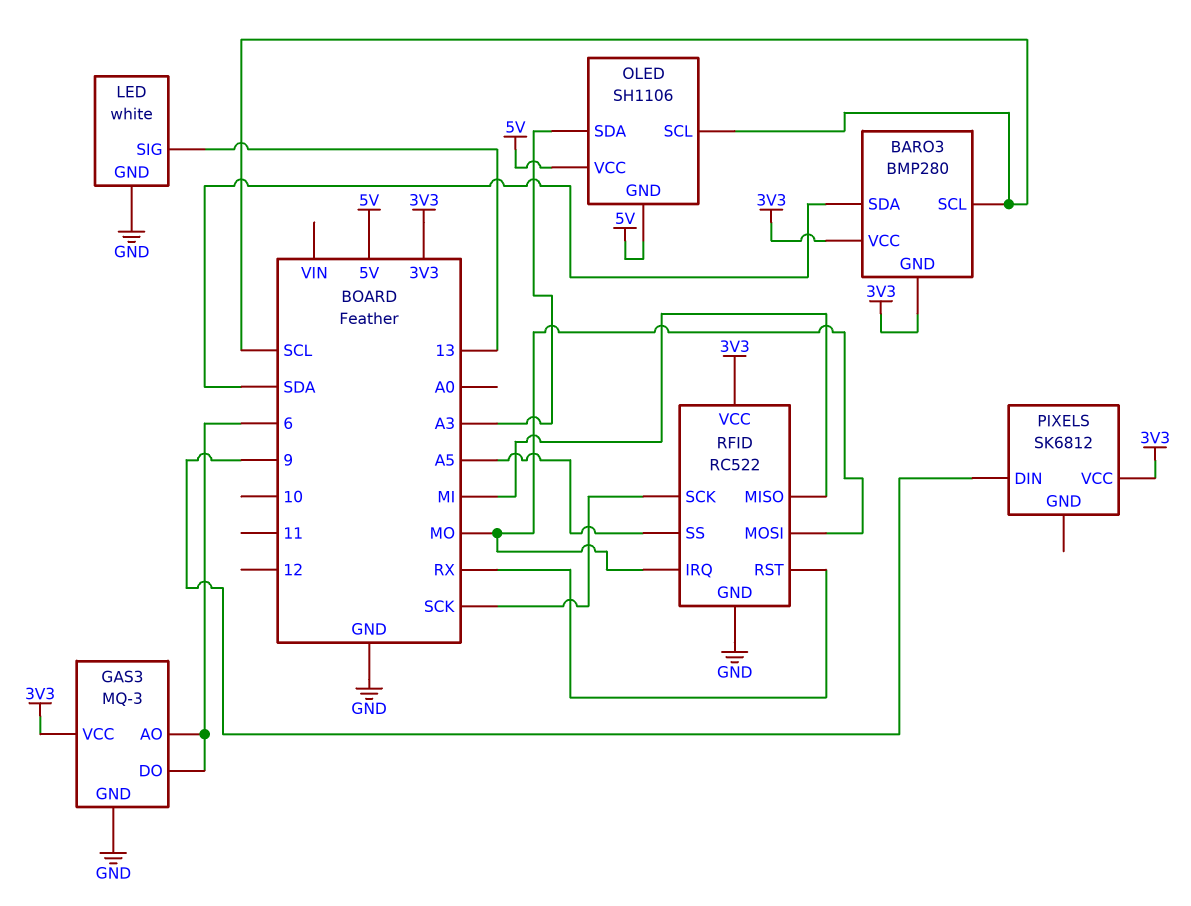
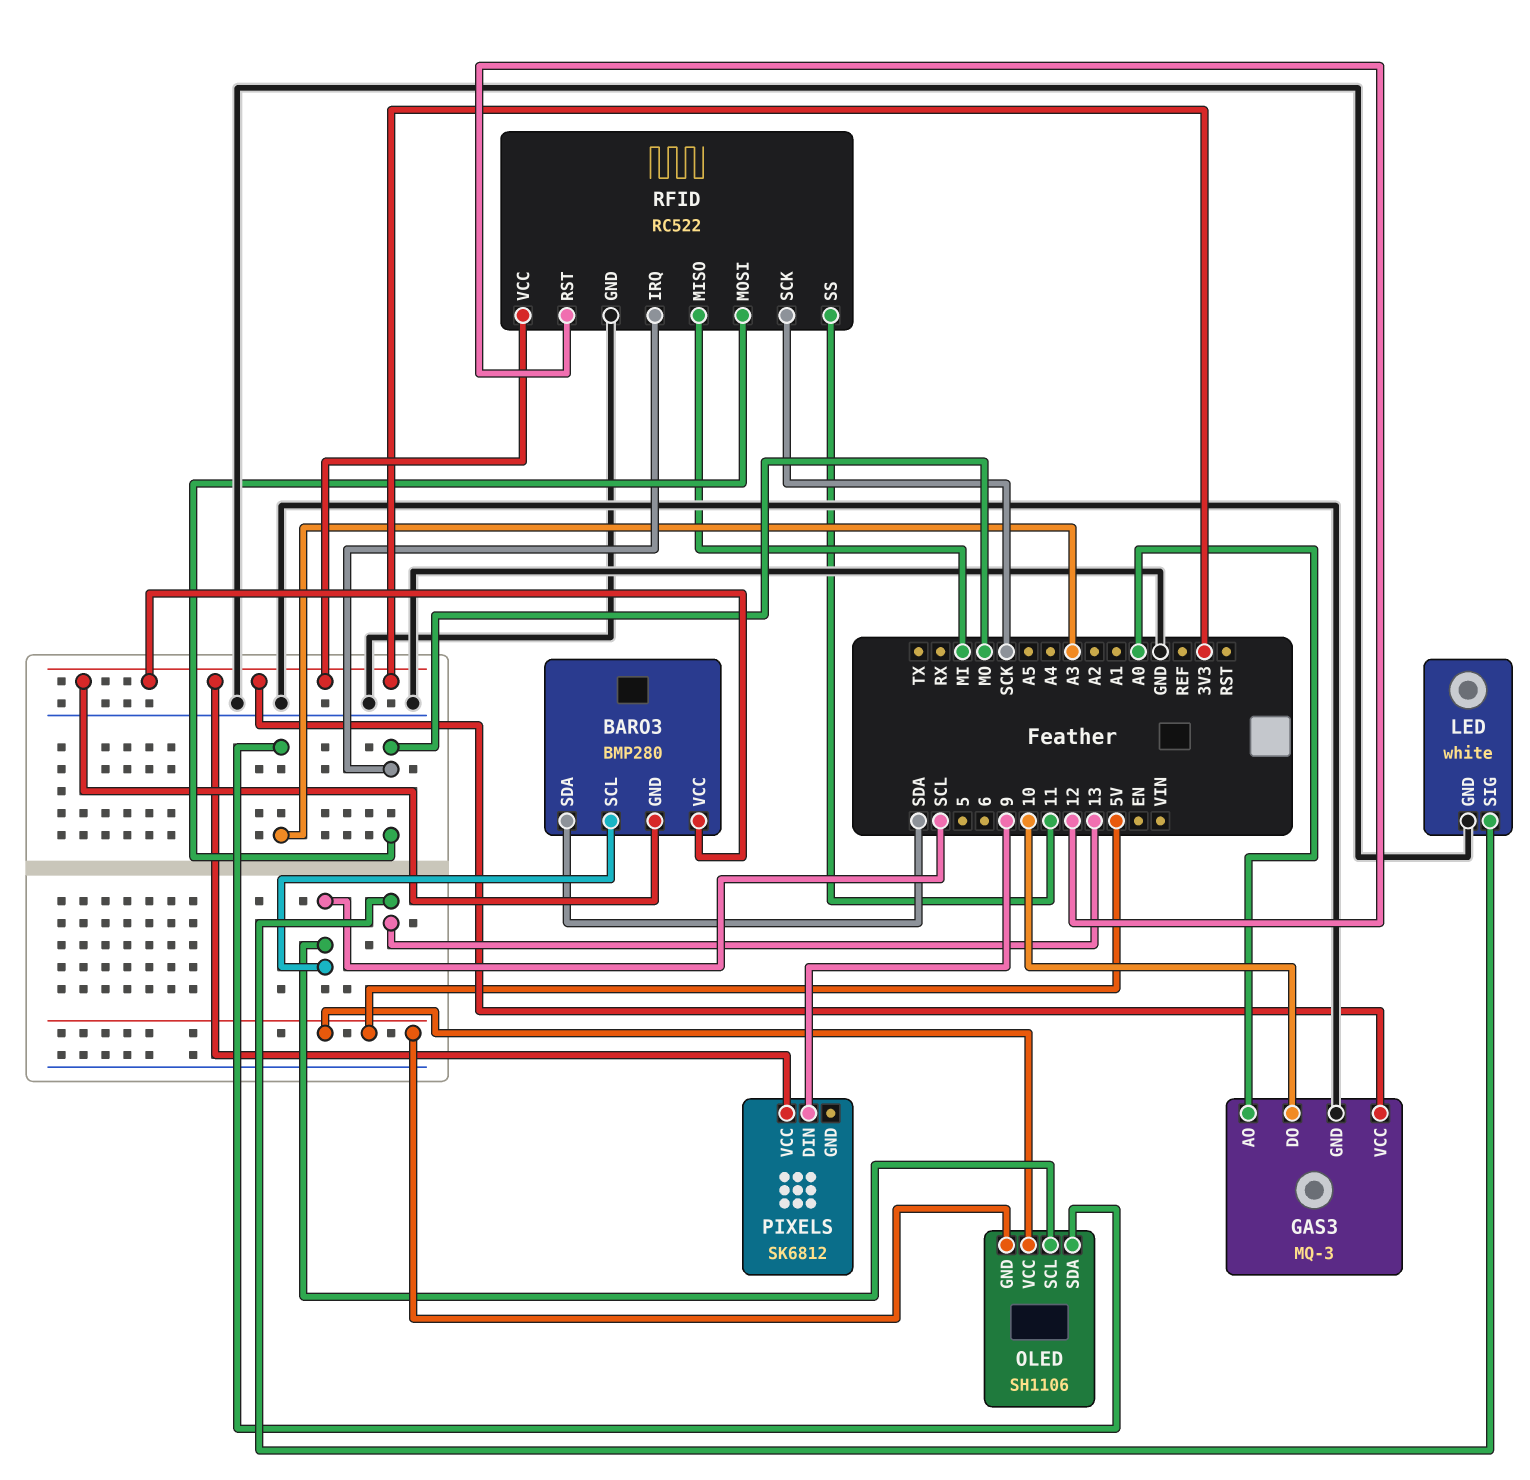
GAS3 pin AO: 6 -> A0
GAS3 pin DO: 6 -> 10
RFID pin RST: RX -> 12
RFID pin SS: A5 -> 11

